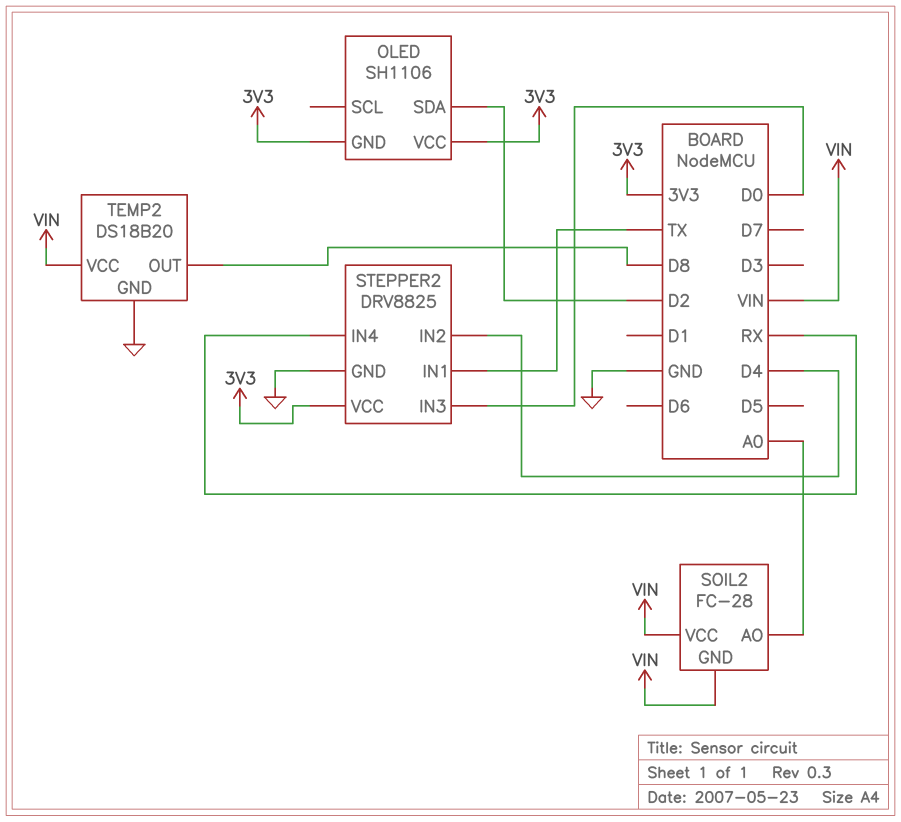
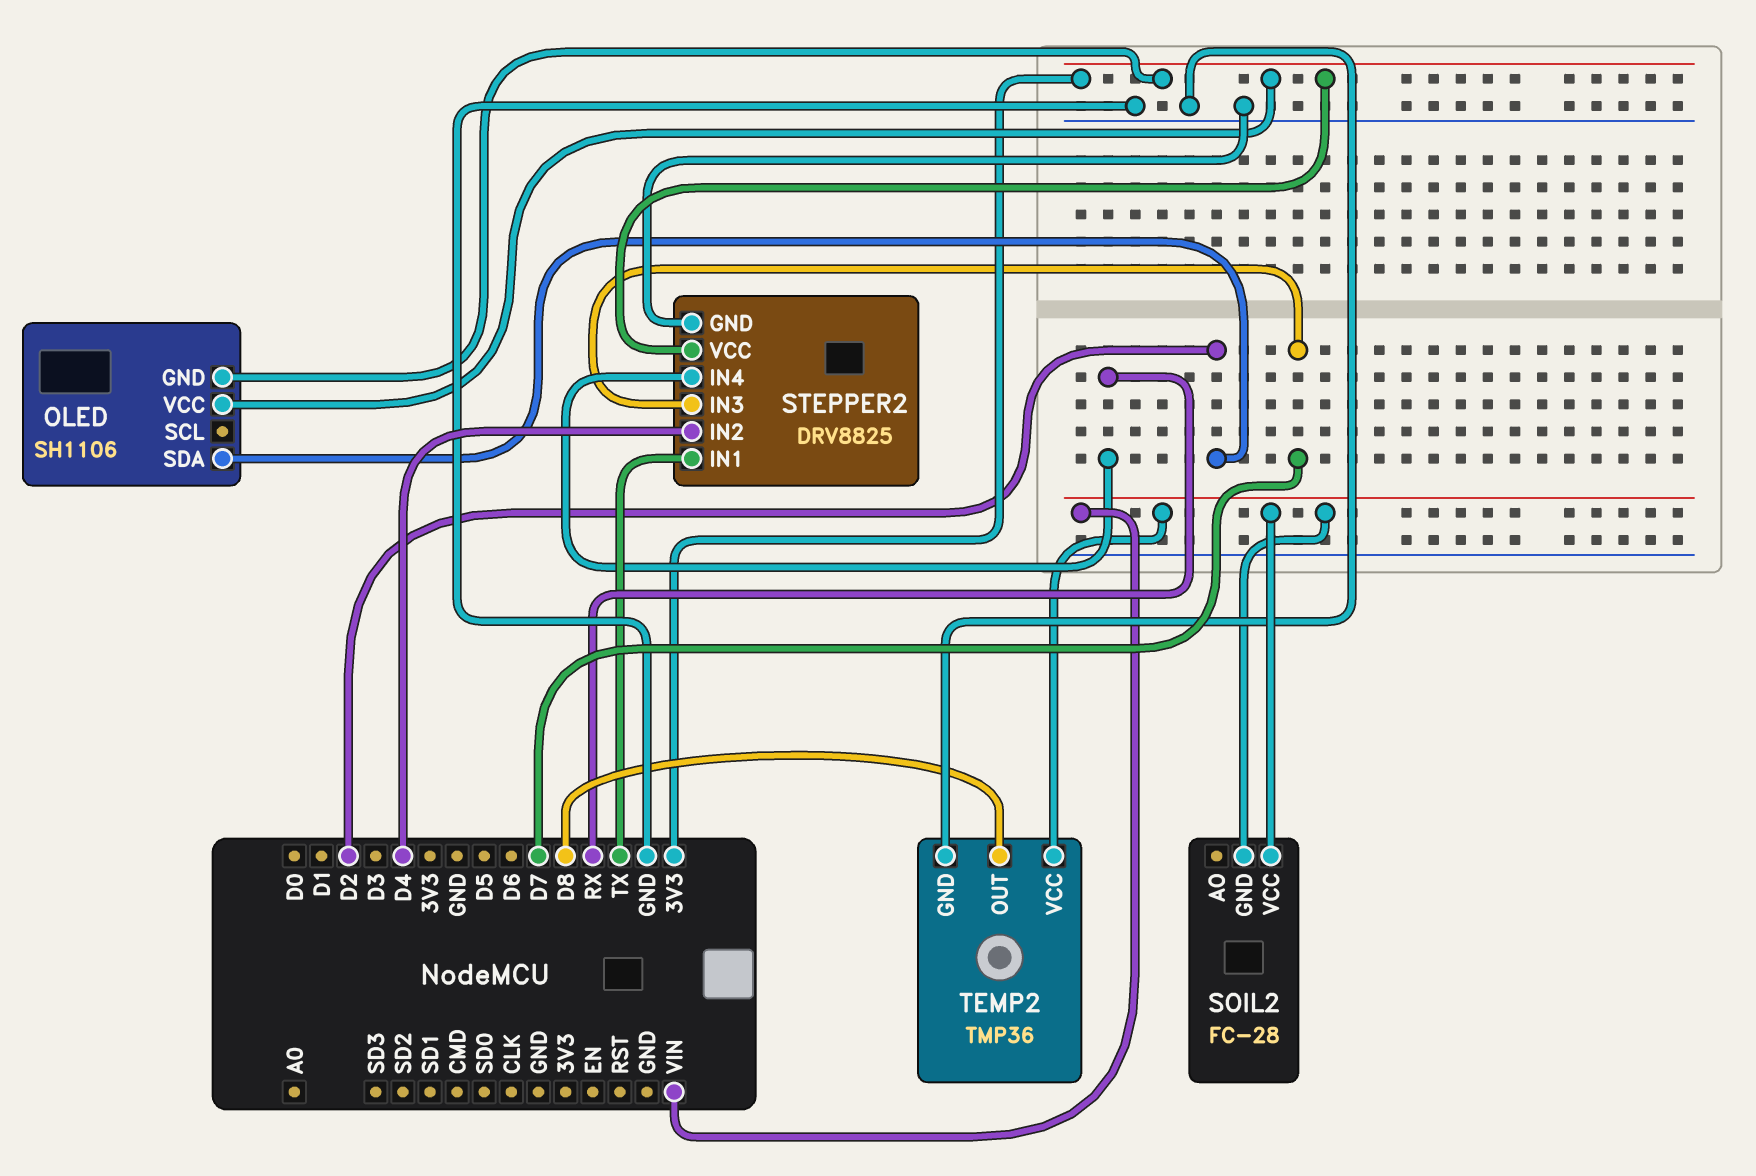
SOIL2 pin AO: A0 -> none
STEPPER2 pin IN3: D0 -> D7
TEMP2: DS18B20 -> TMP36

